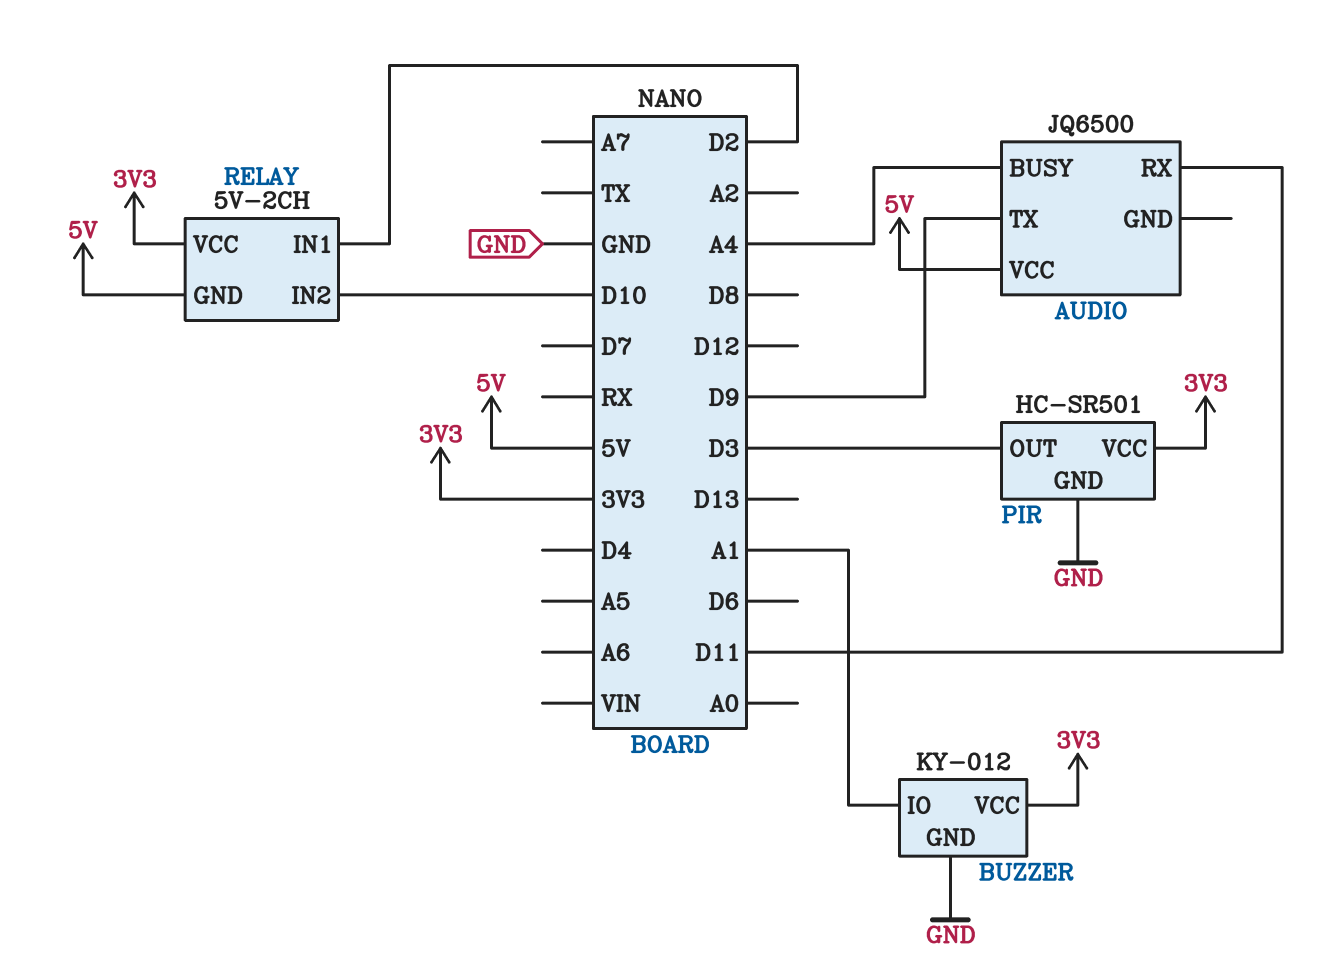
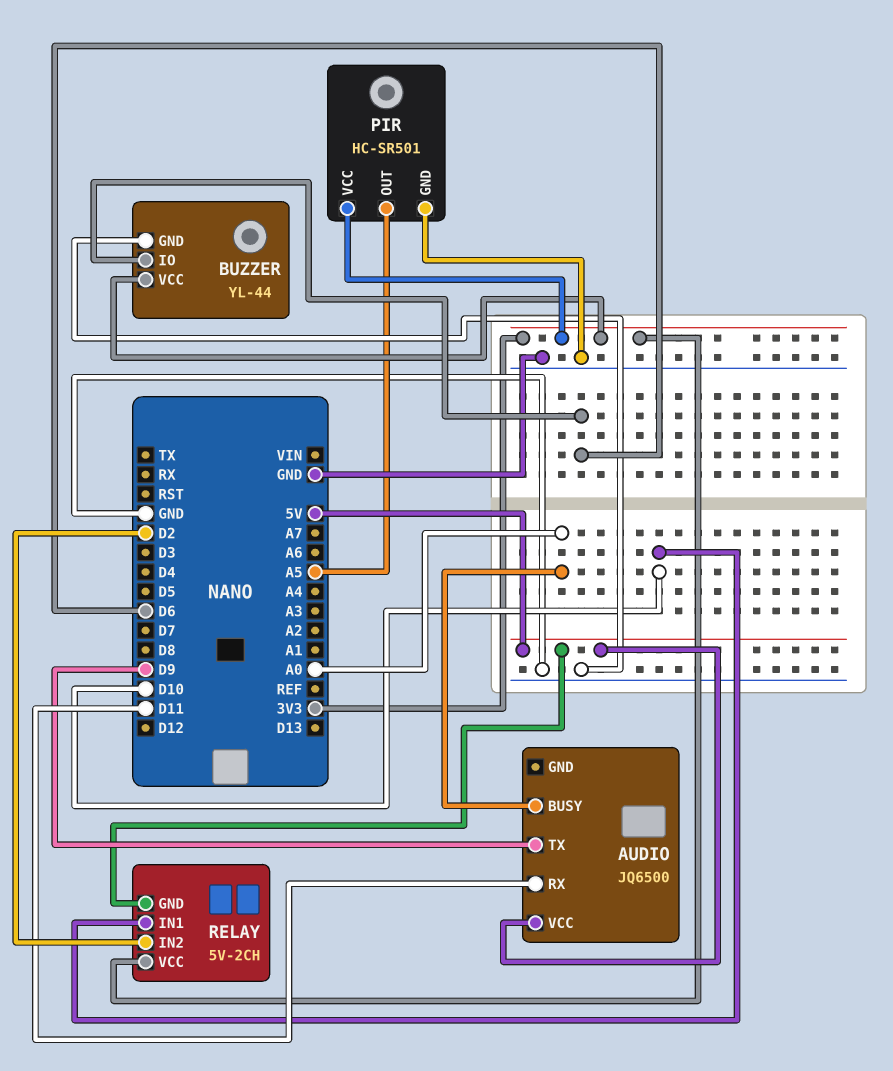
AUDIO pin BUSY: A4 -> A0
BUZZER: KY-012 -> YL-44
BUZZER pin IO: A1 -> D6
PIR pin OUT: D3 -> A5
RELAY pin IN1: D2 -> D10
RELAY pin IN2: D10 -> D2

